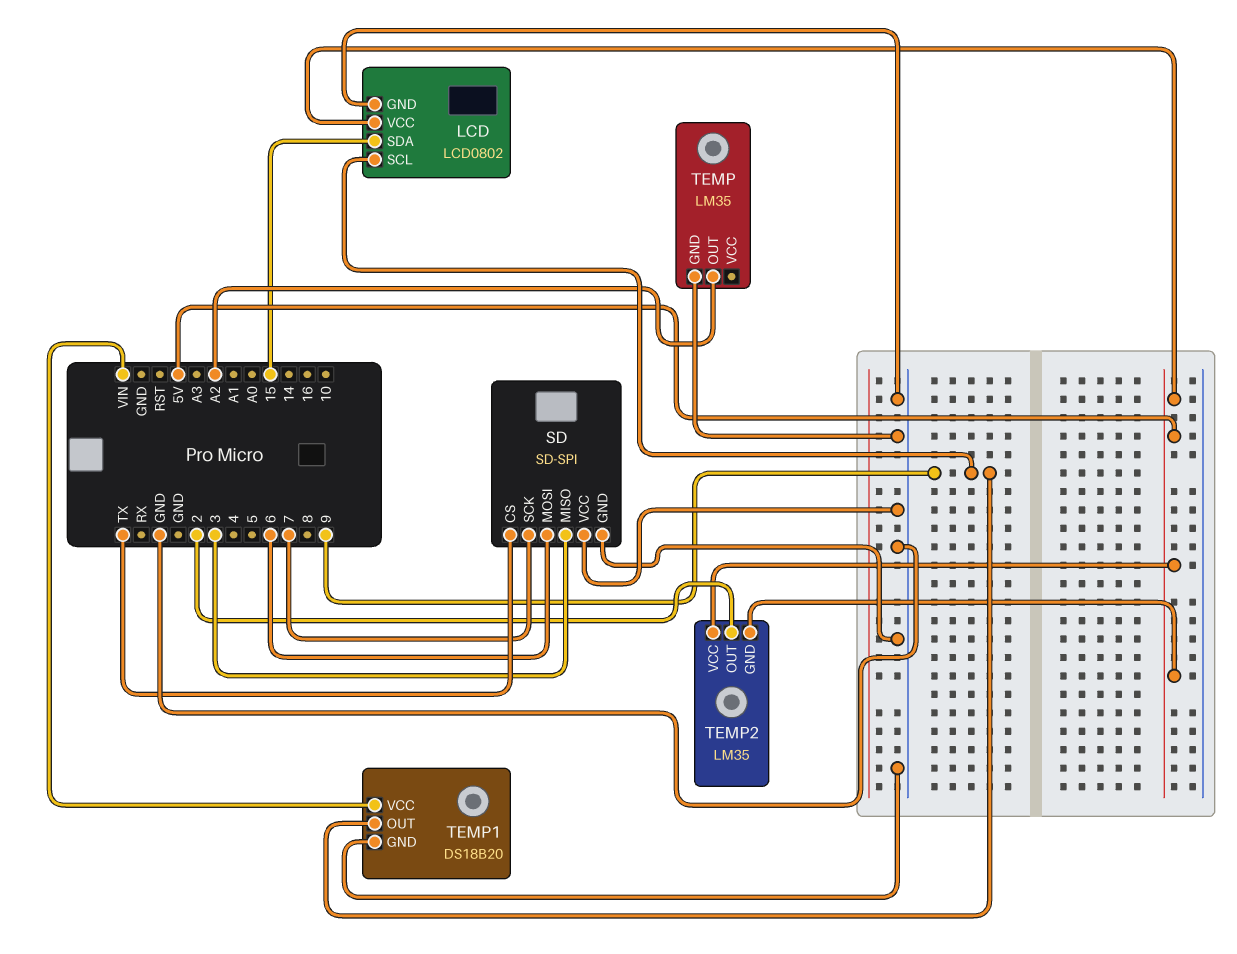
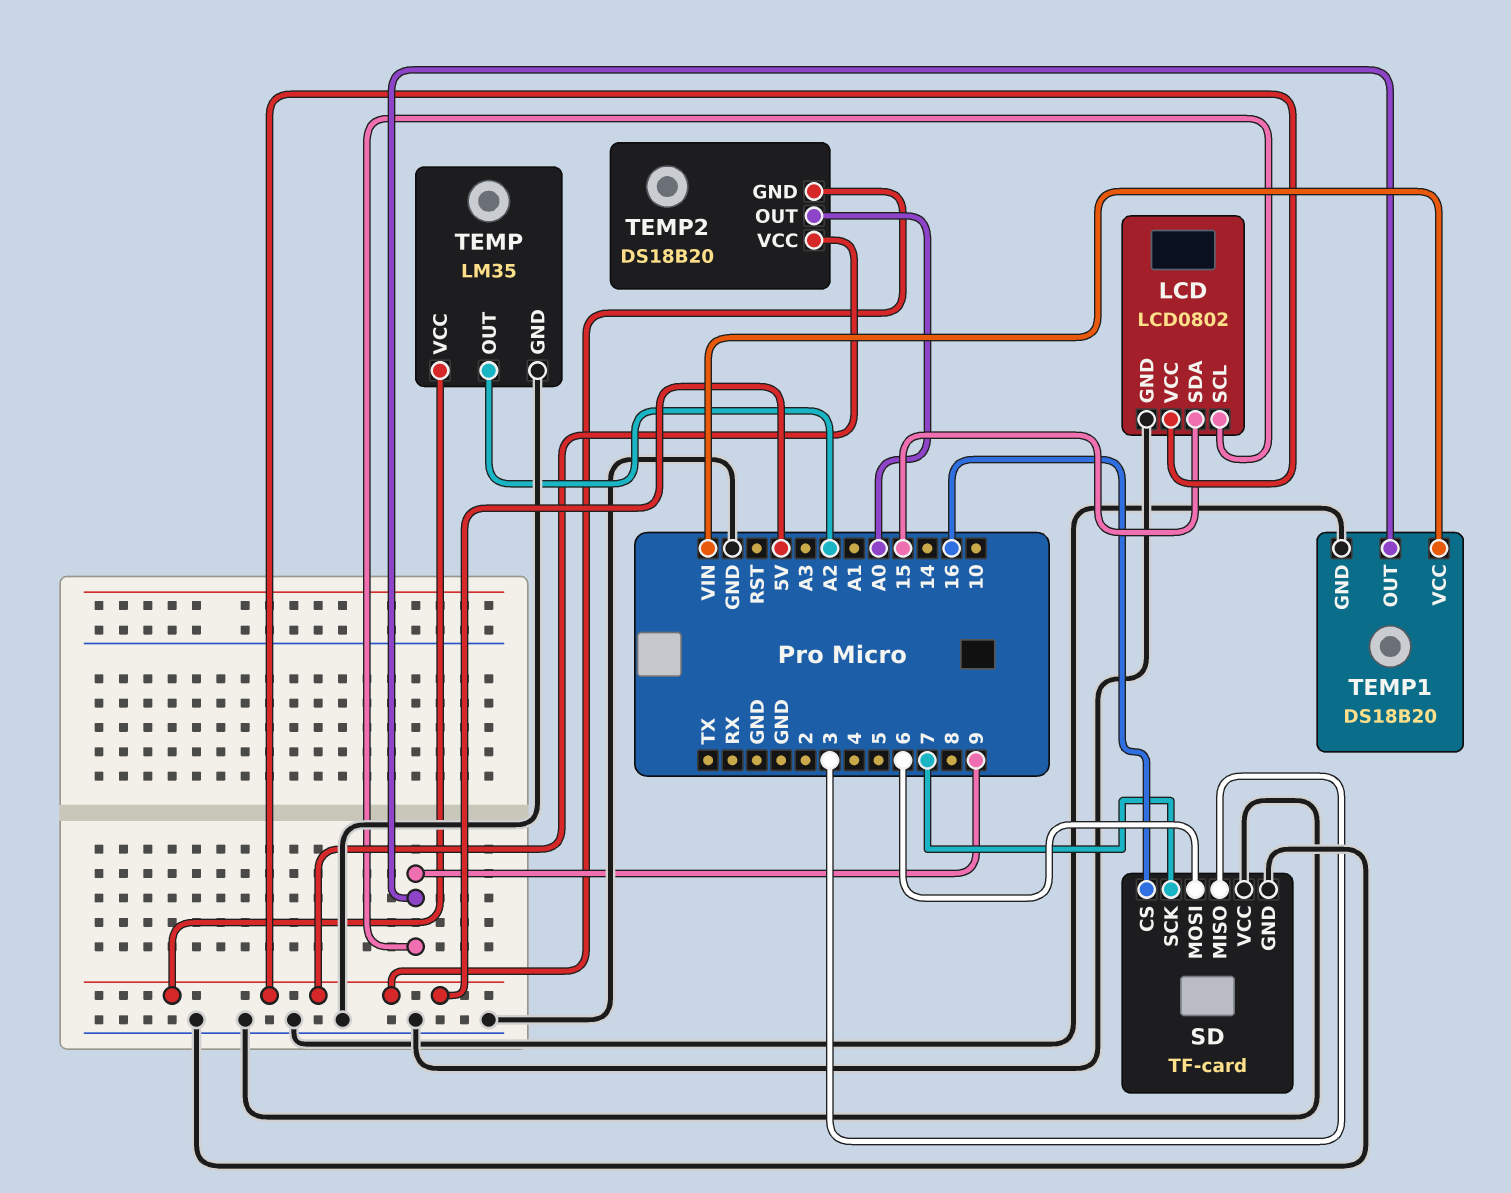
SD: SD-SPI -> TF-card
SD pin CS: TX -> 16
TEMP pin VCC: none -> 5V
TEMP2: LM35 -> DS18B20
TEMP2 pin OUT: 2 -> A0

